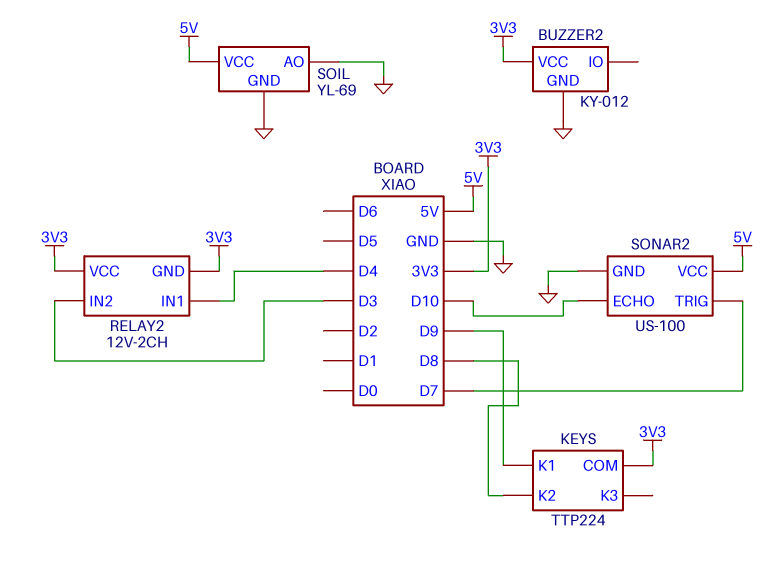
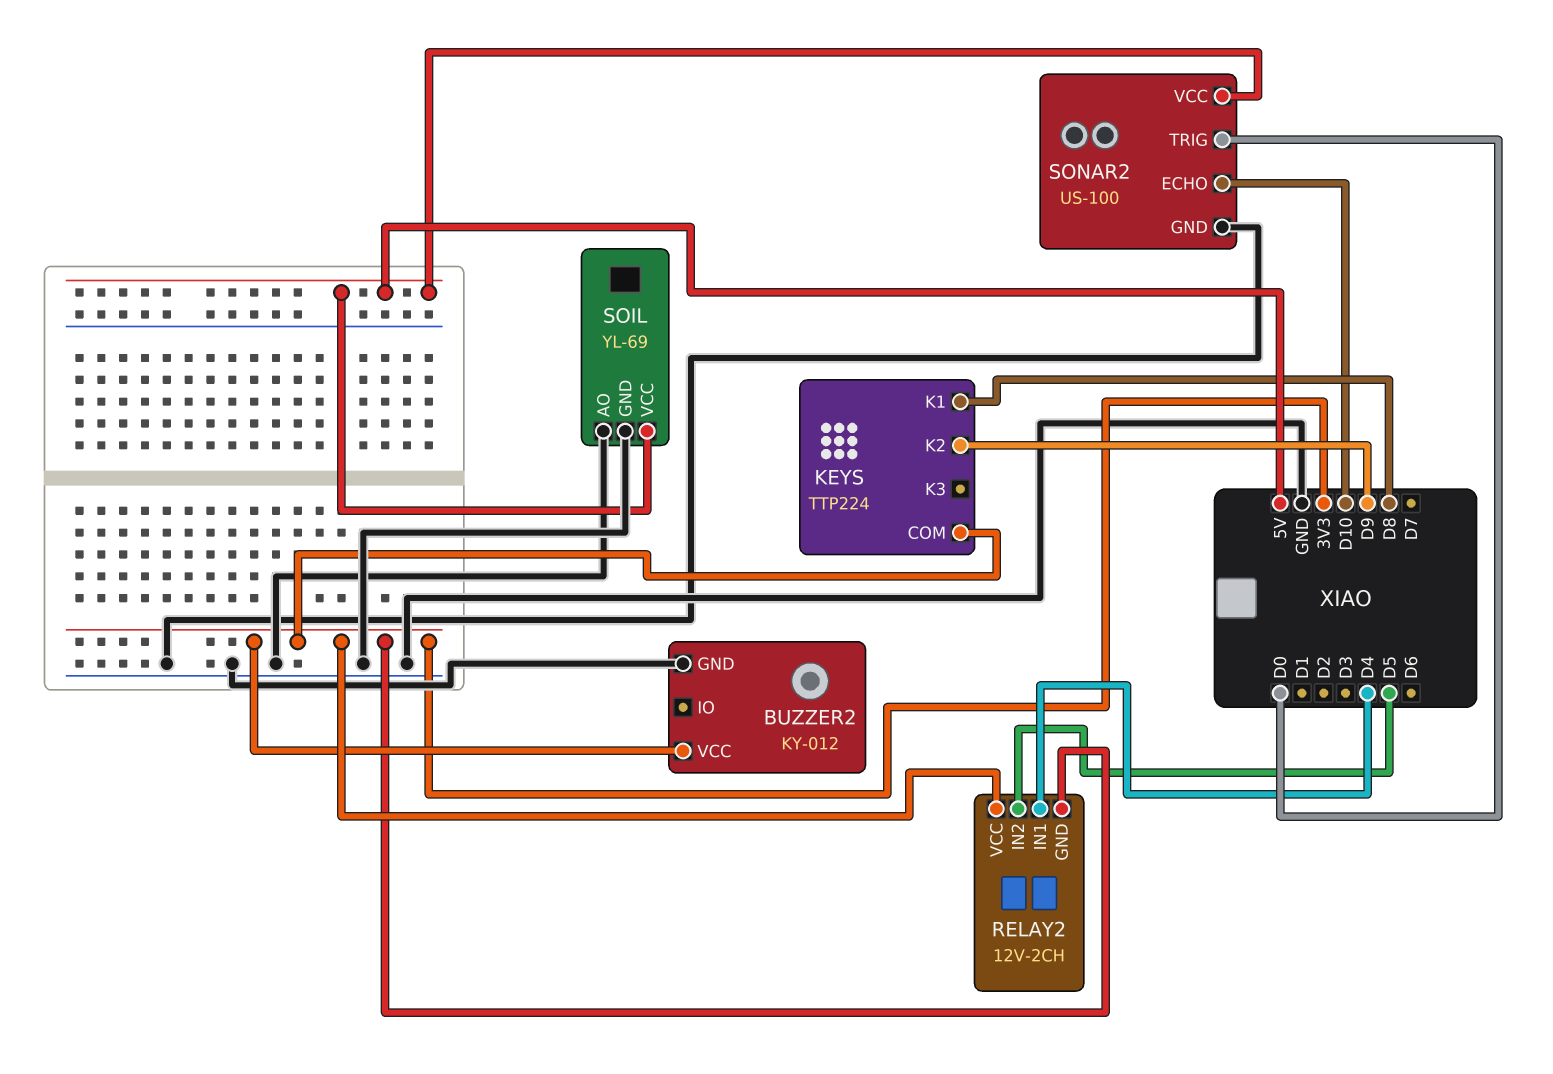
KEYS pin K1: D9 -> D8
KEYS pin K2: D8 -> D9
RELAY2 pin IN2: D3 -> D5
SONAR2 pin TRIG: D7 -> D0

